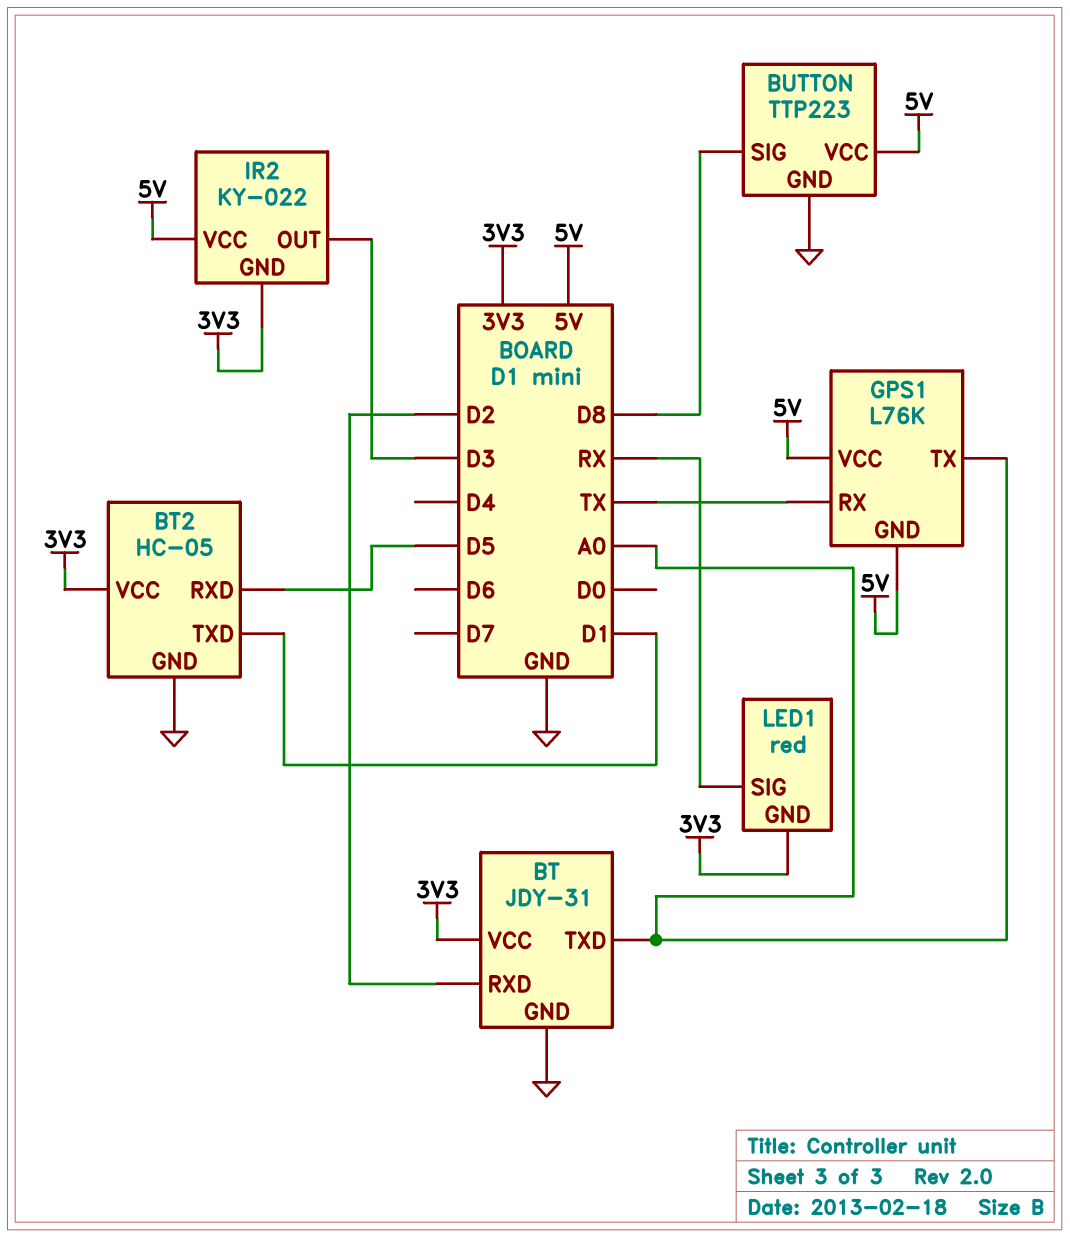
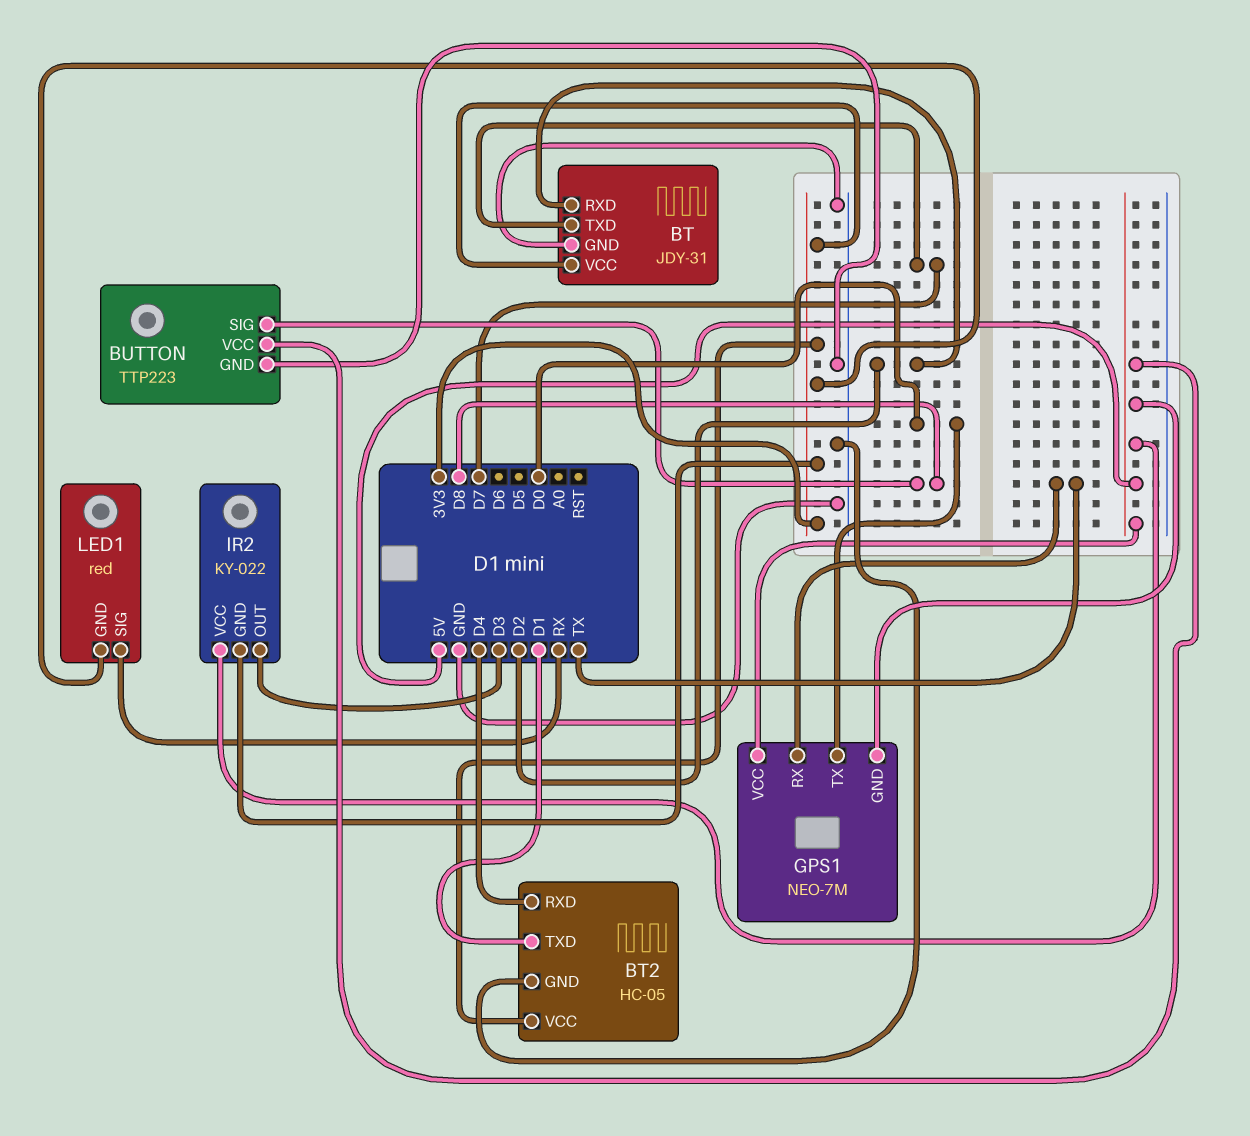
BT pin TXD: A0 -> D7
BT2 pin RXD: D5 -> D4
GPS1: L76K -> NEO-7M
GPS1 pin TX: A0 -> D0

